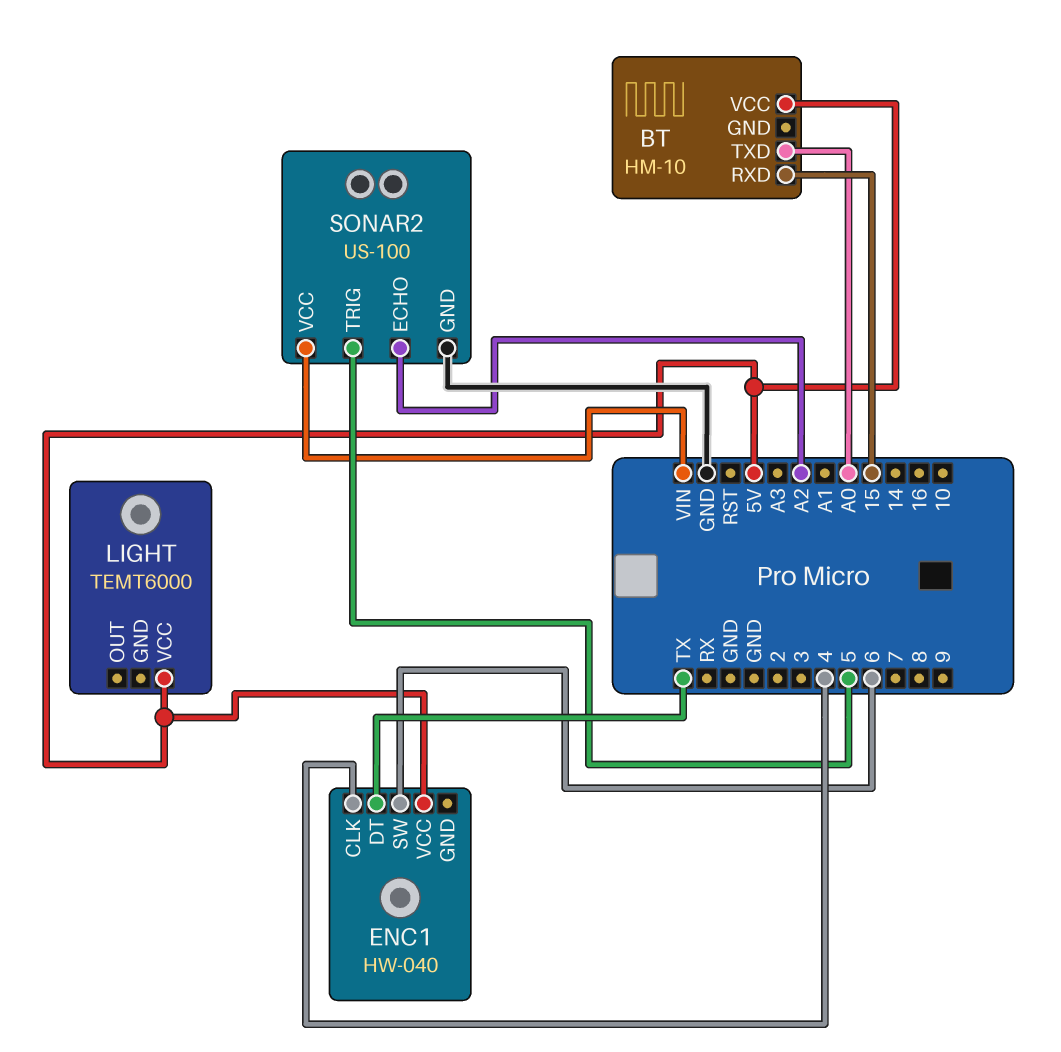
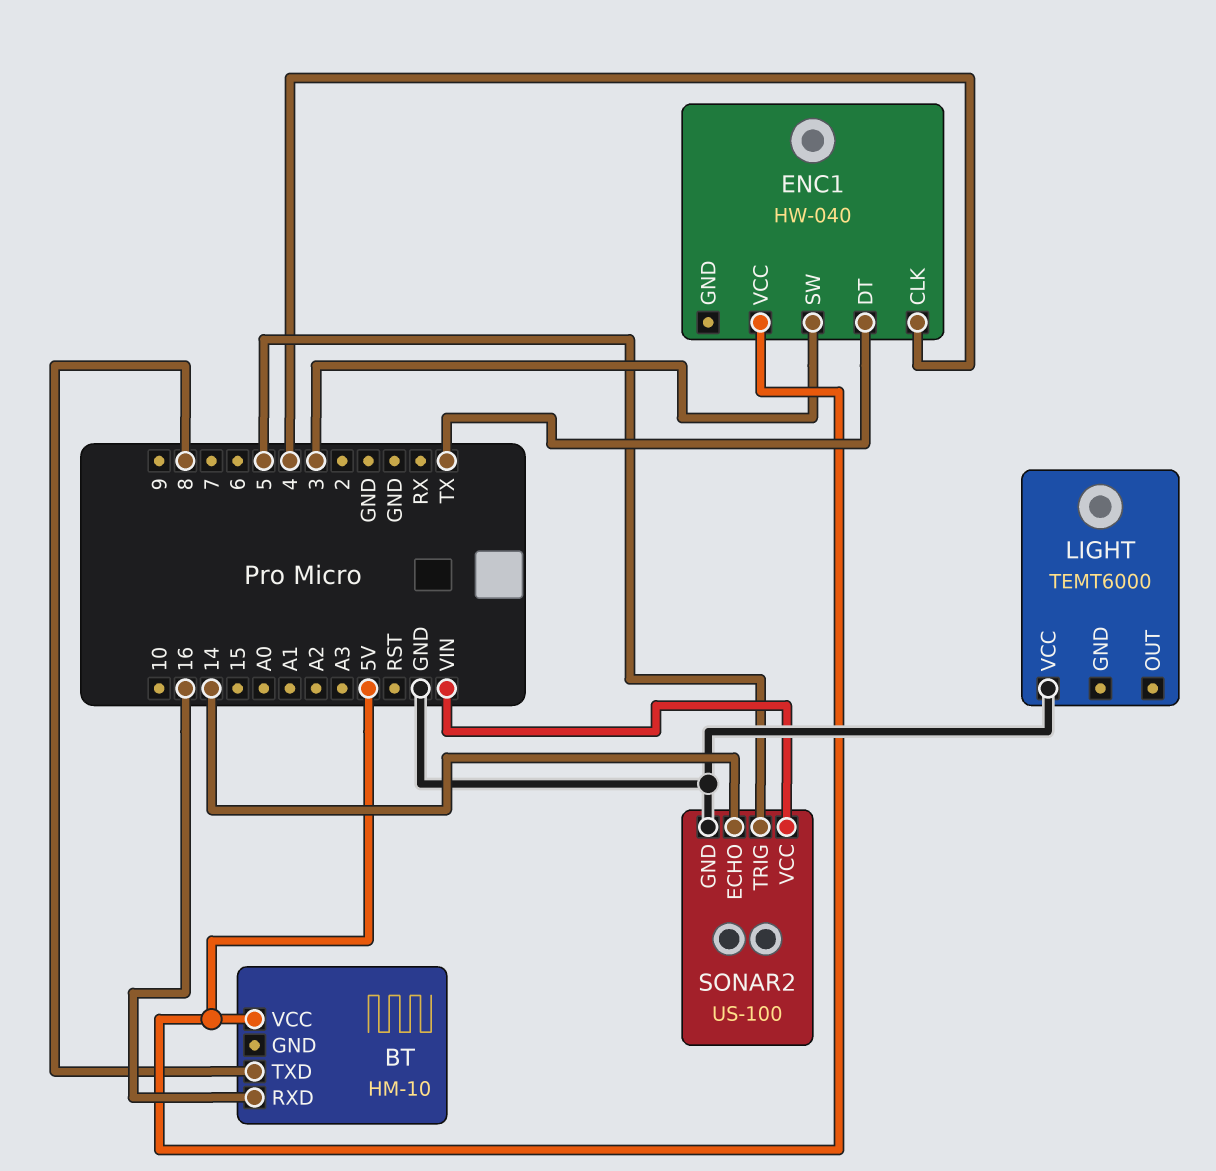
BT pin RXD: 15 -> 16
BT pin TXD: A0 -> 8
ENC1 pin SW: 6 -> 3
LIGHT pin VCC: 5V -> GND
SONAR2 pin ECHO: A2 -> 14

